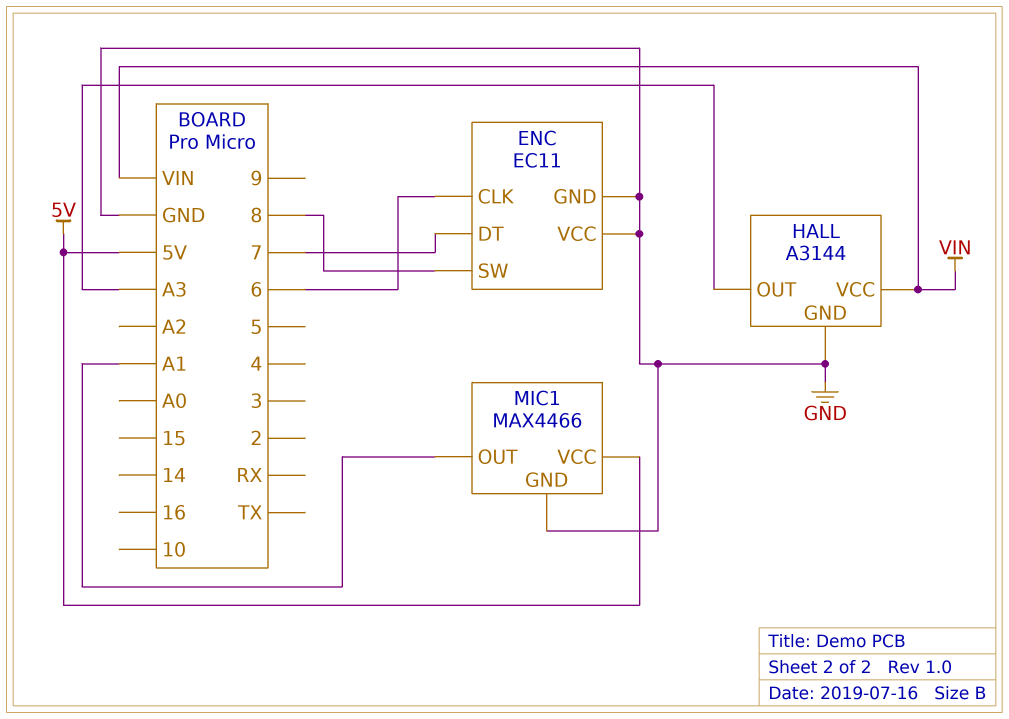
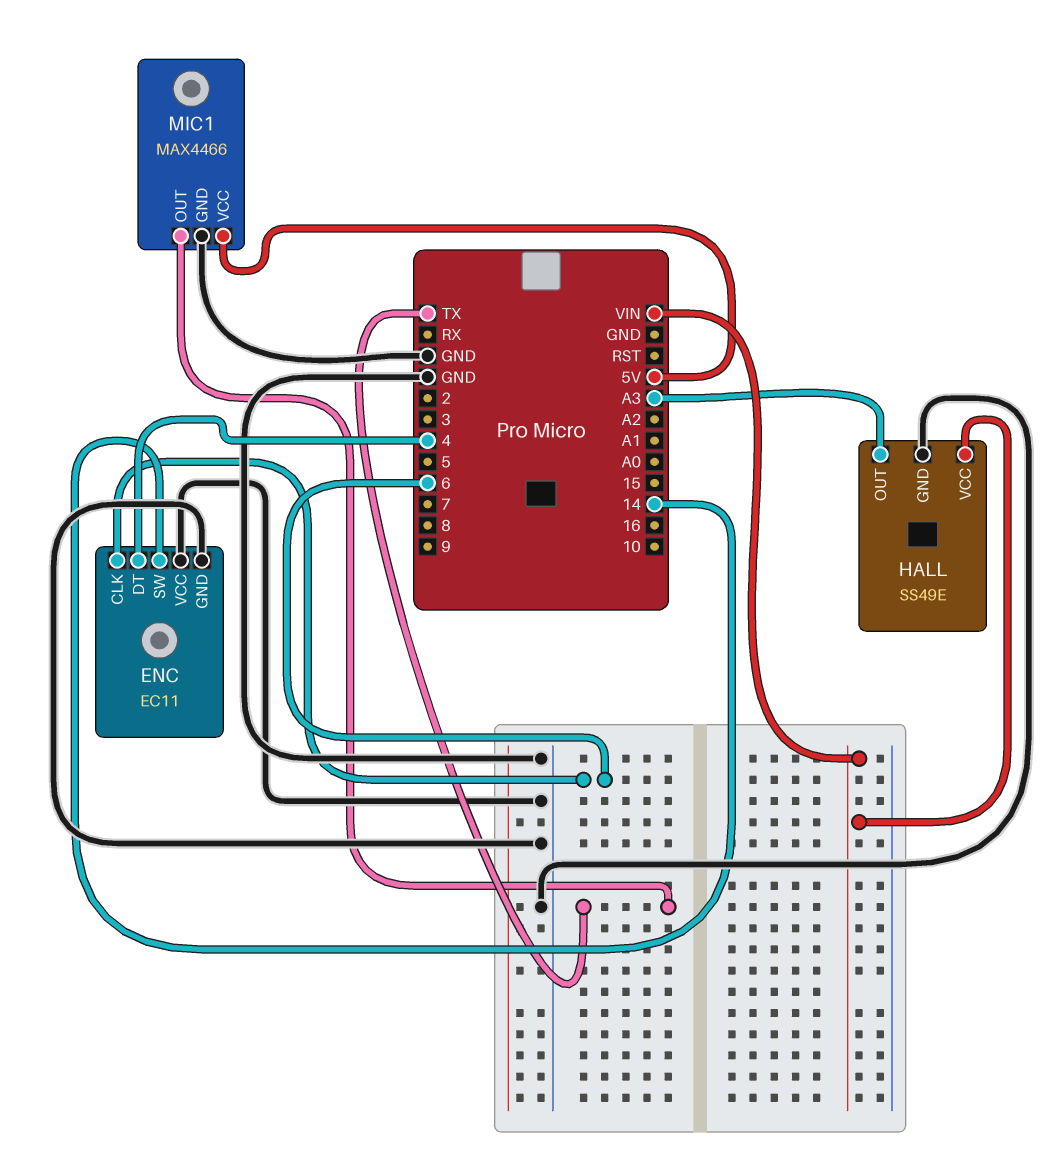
ENC pin DT: 7 -> 4
ENC pin SW: 8 -> 14
HALL: A3144 -> SS49E
MIC1 pin OUT: A1 -> TX

